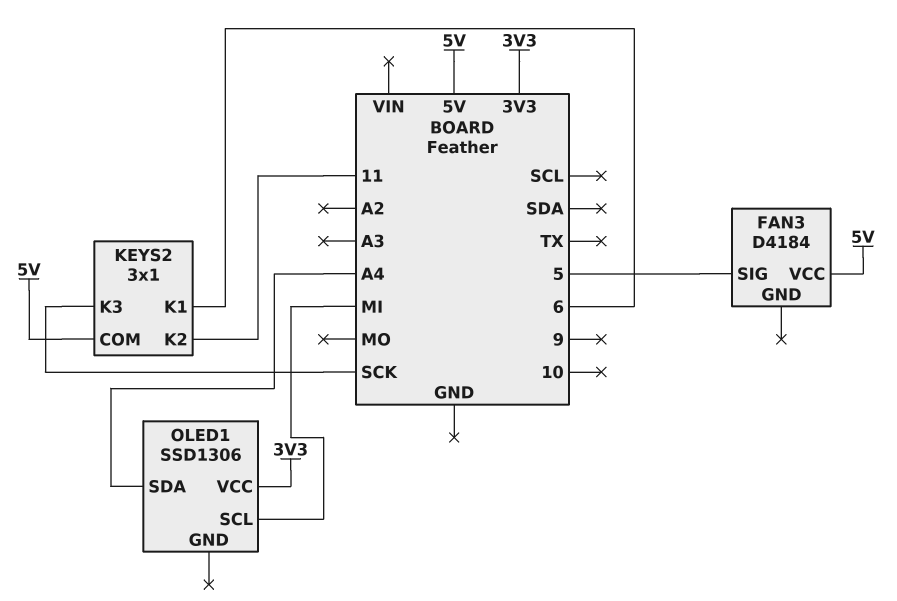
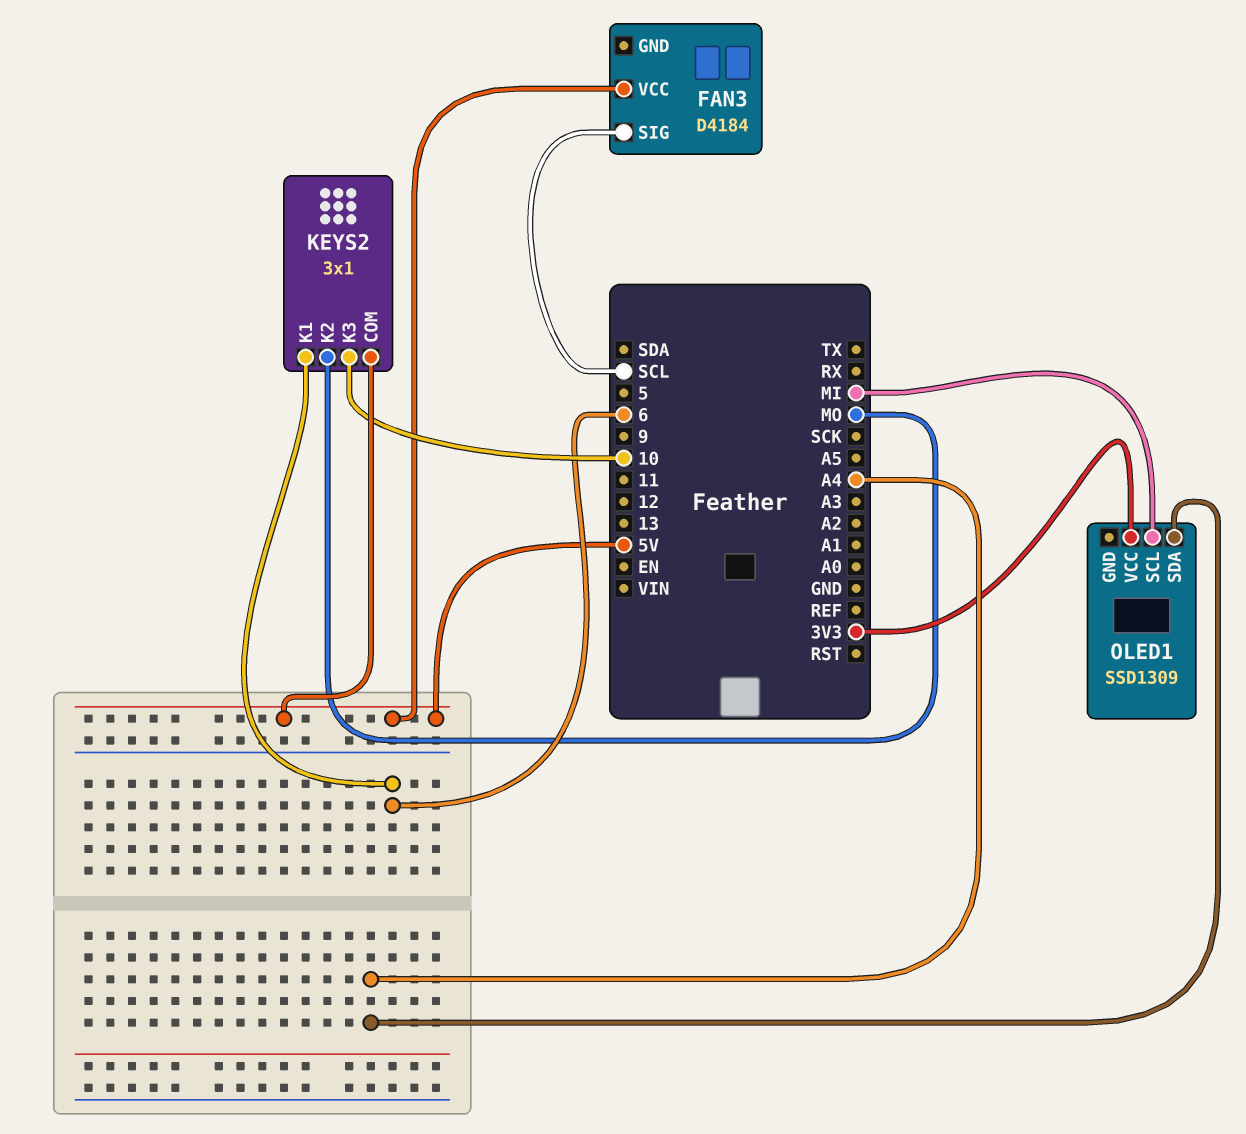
FAN3 pin SIG: 5 -> SCL
KEYS2 pin K2: 11 -> MO
KEYS2 pin K3: SCK -> 10
OLED1: SSD1306 -> SSD1309

